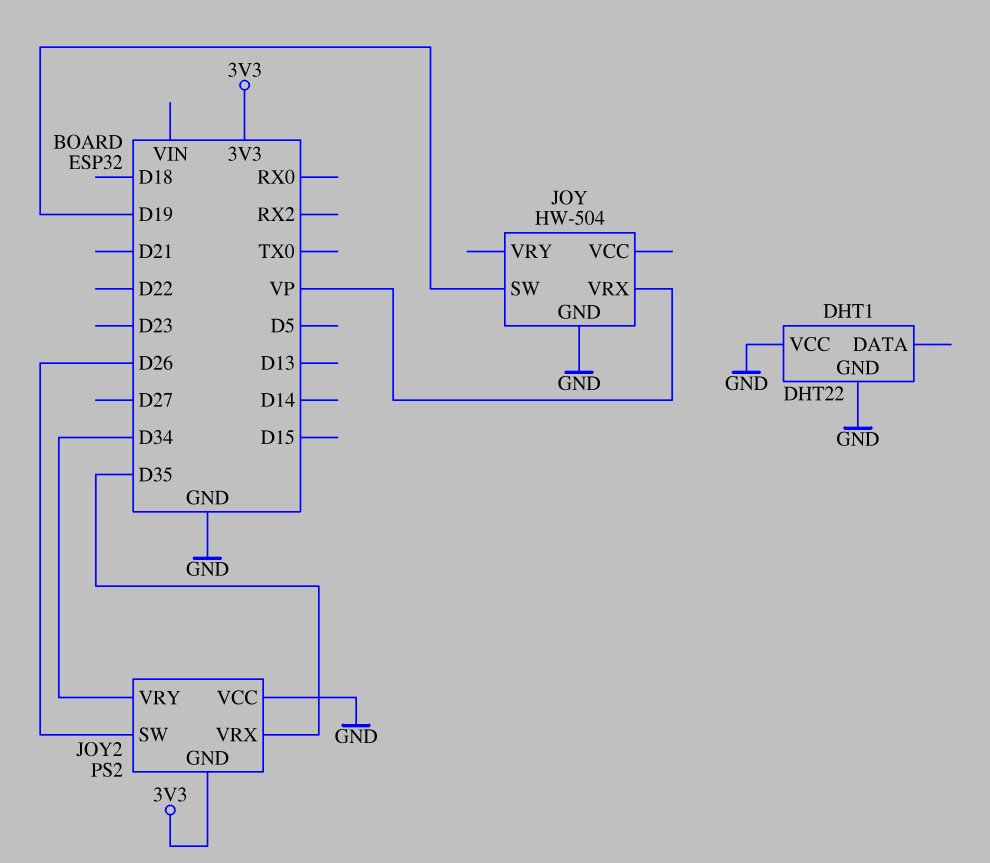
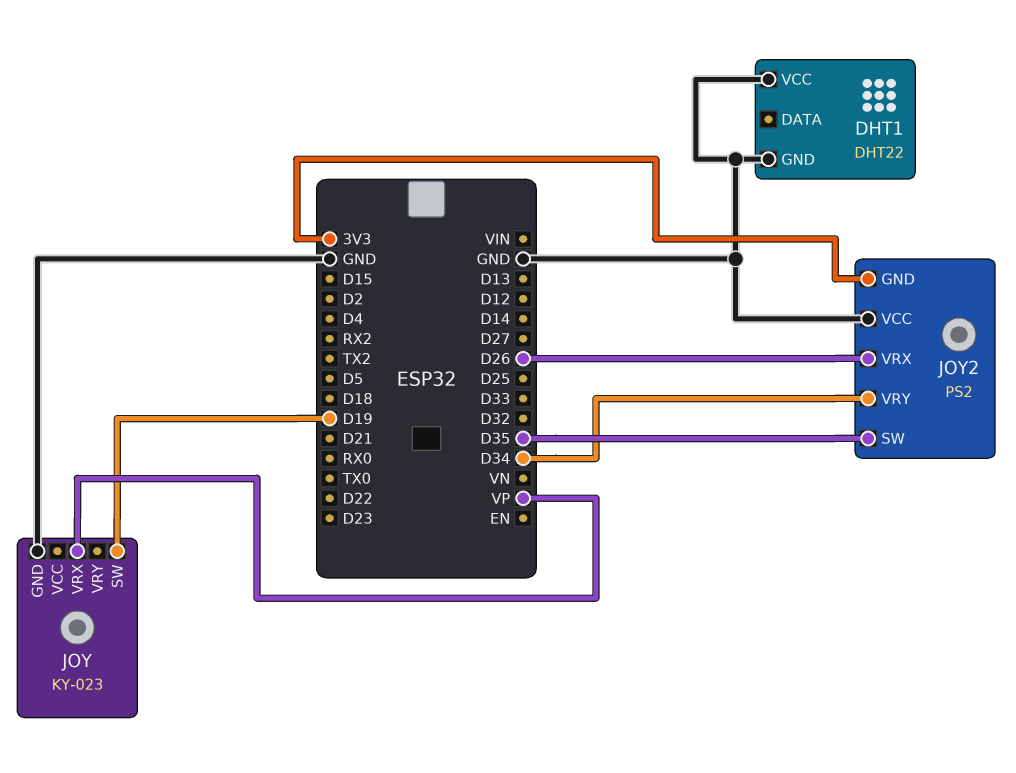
JOY: HW-504 -> KY-023
JOY2 pin SW: D26 -> D35
JOY2 pin VRX: D35 -> D26

